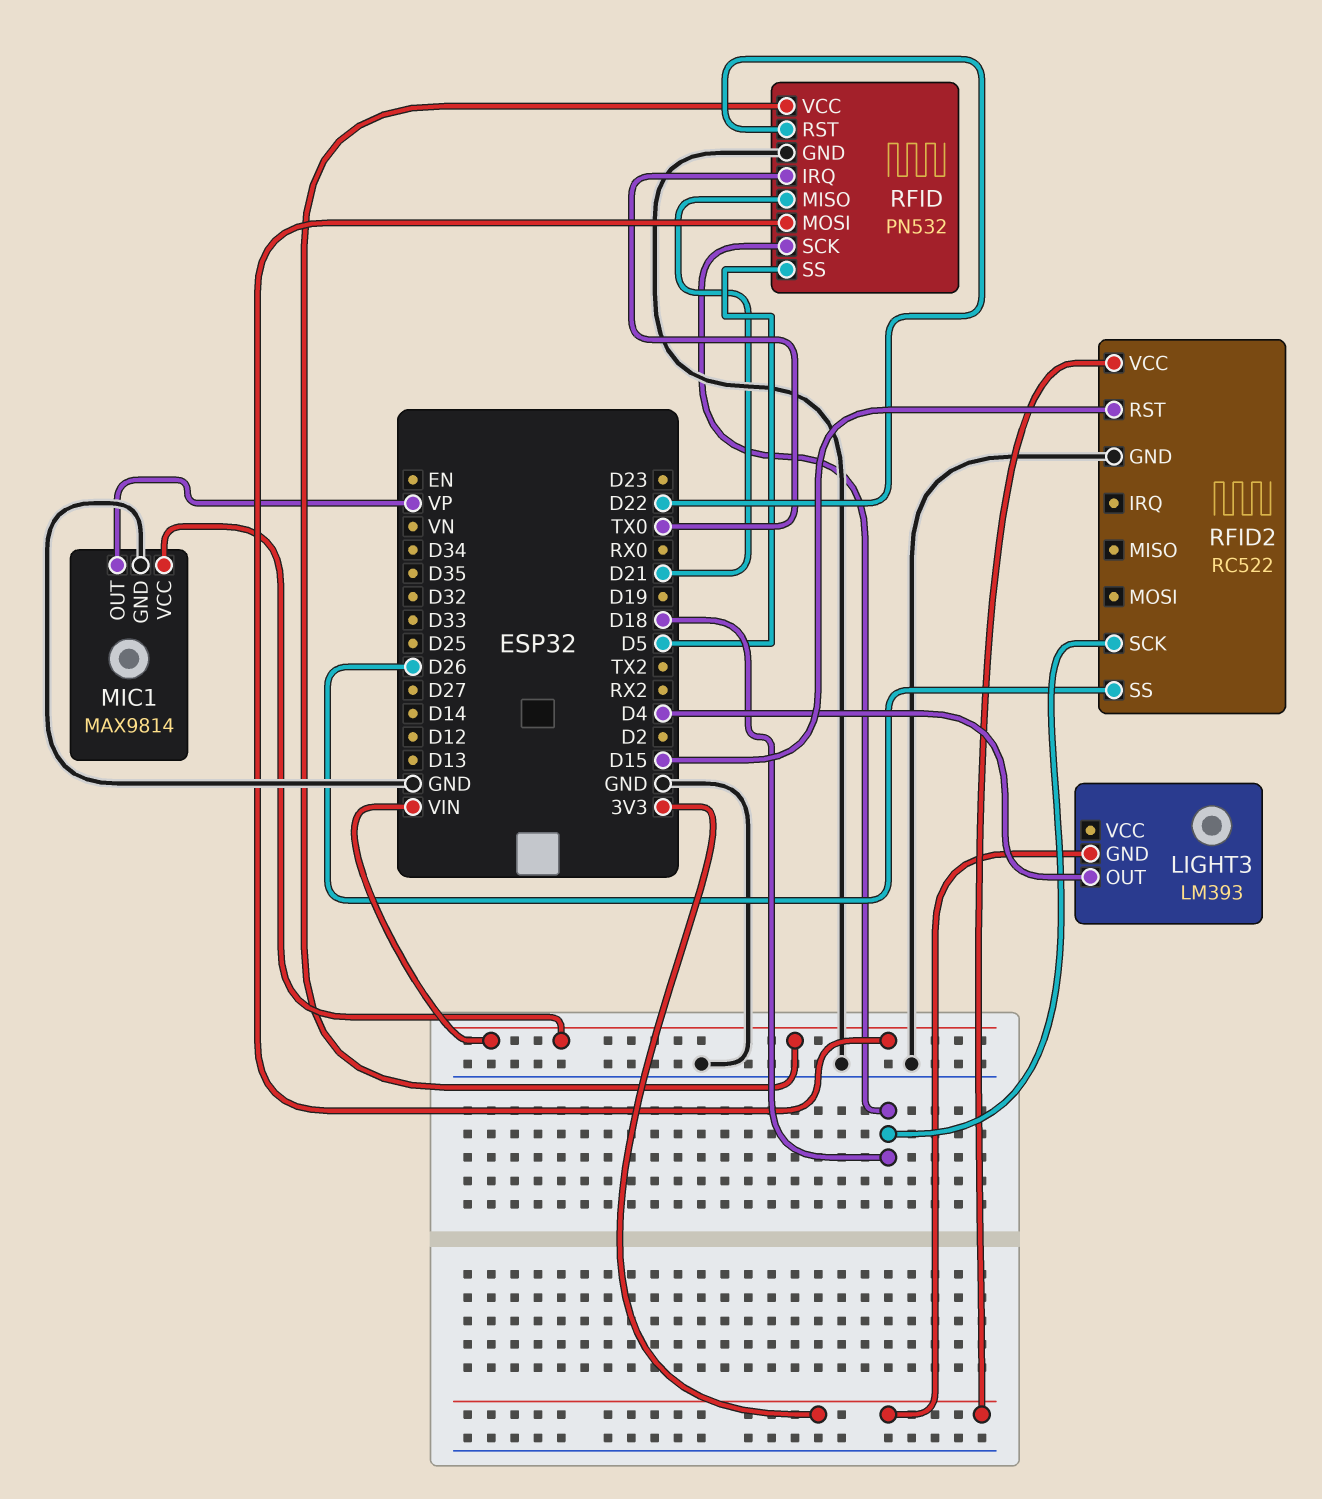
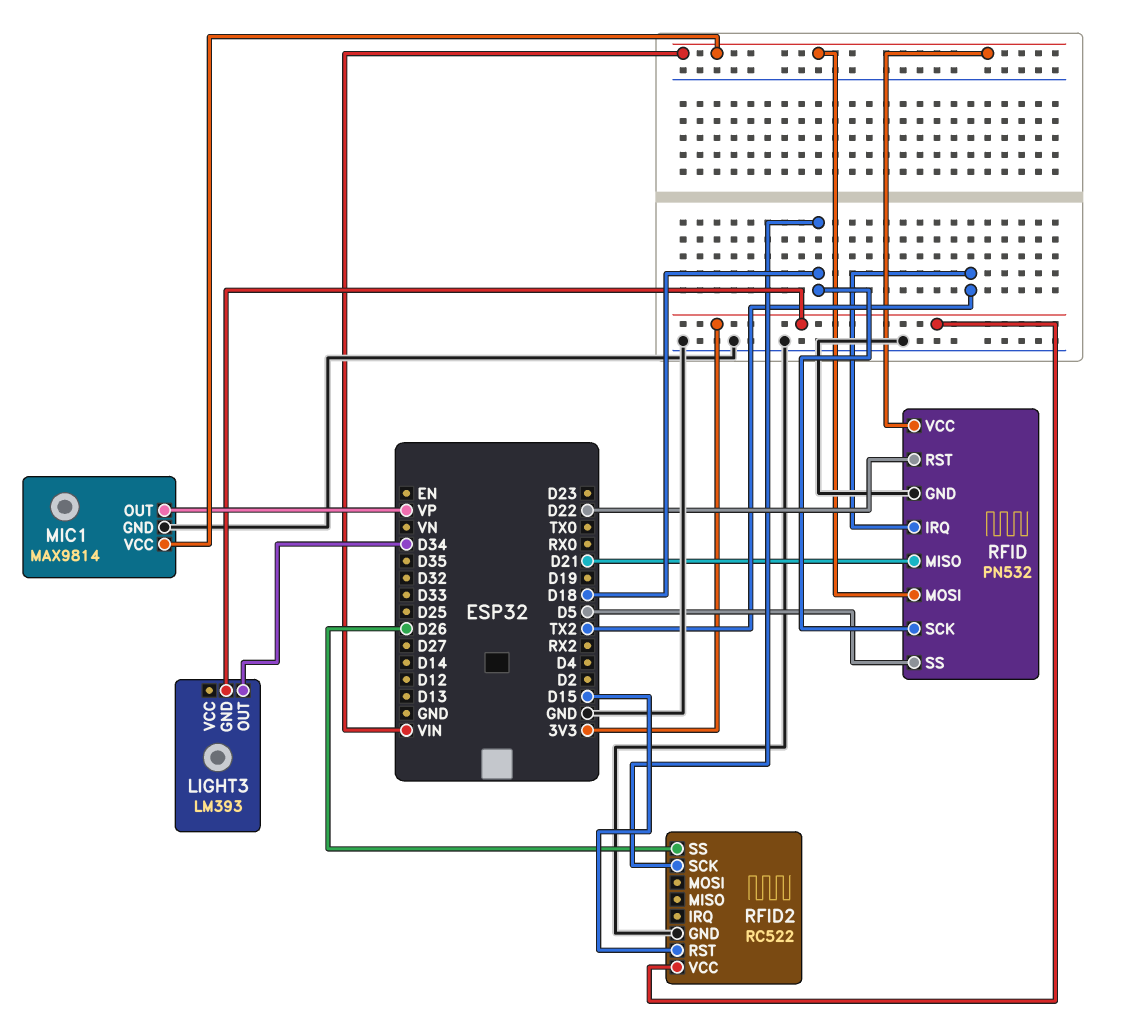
LIGHT3 pin OUT: D4 -> D34
RFID pin IRQ: TX0 -> TX2

